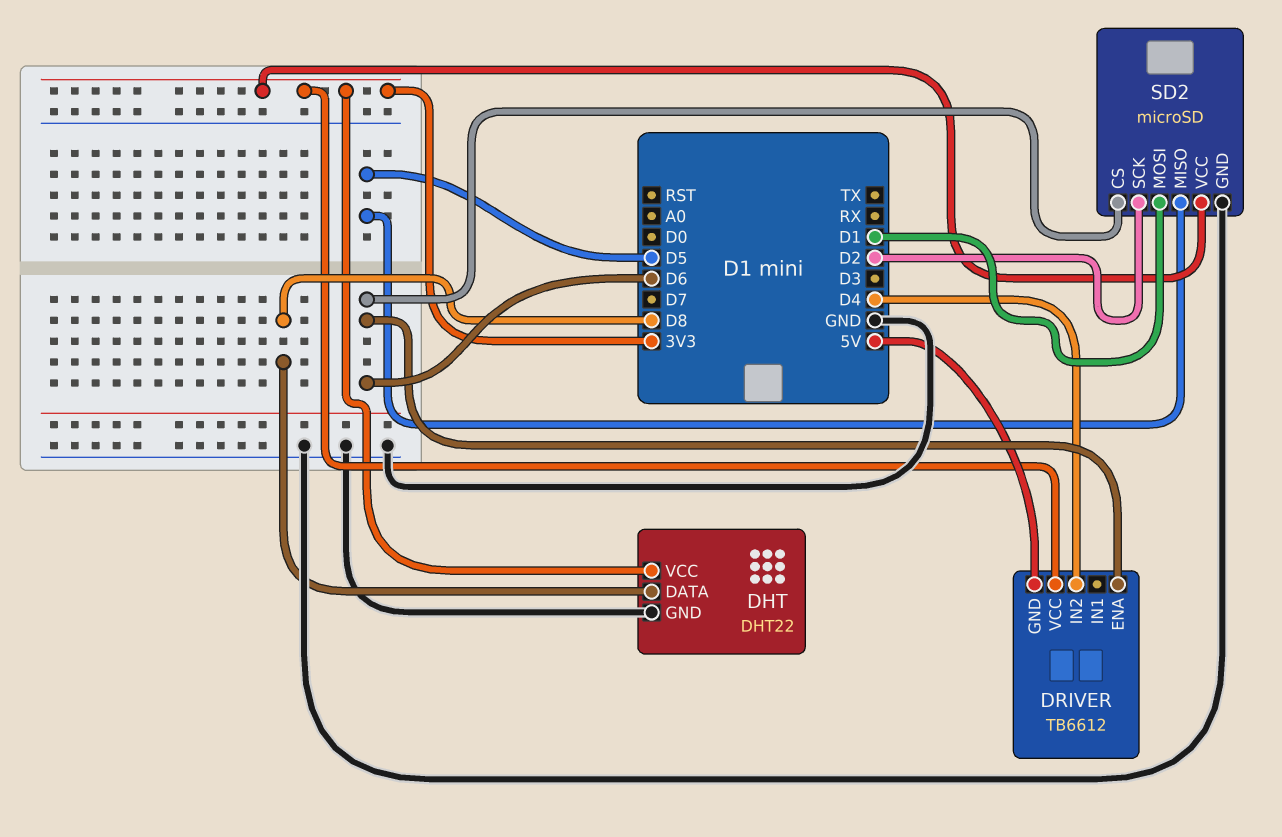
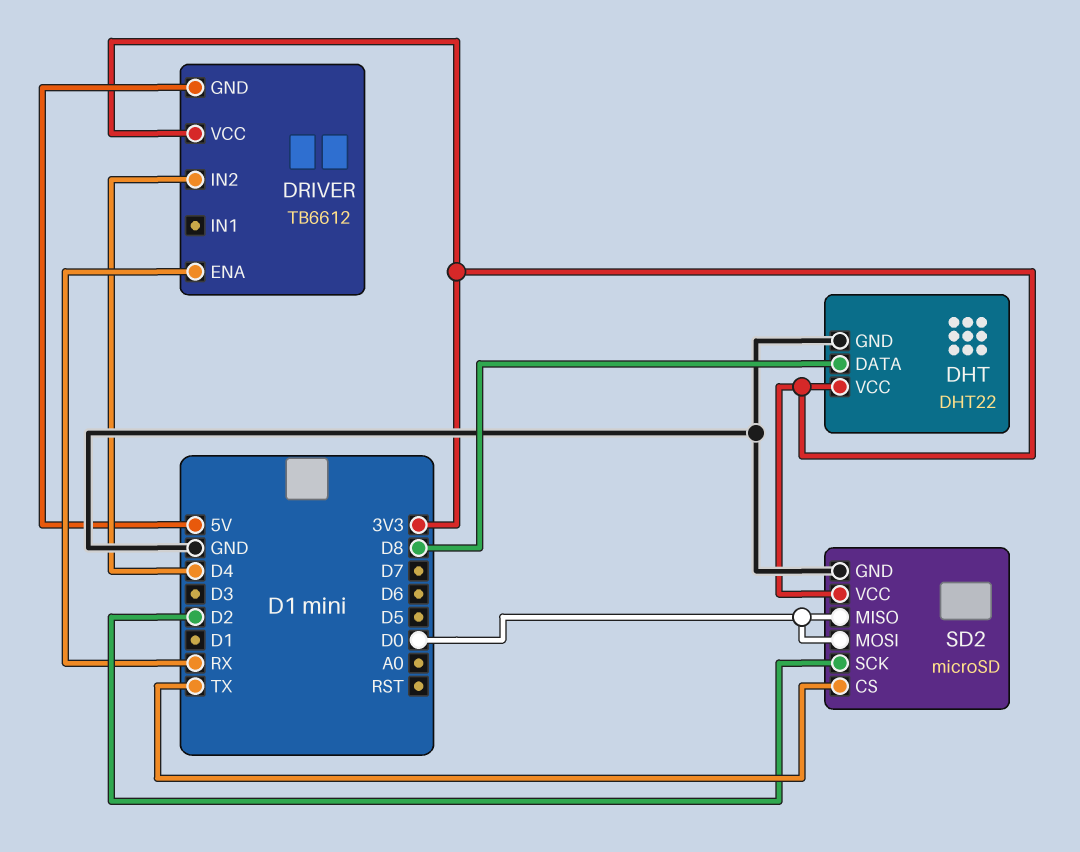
DRIVER pin ENA: D6 -> RX
SD2 pin CS: D6 -> TX
SD2 pin MISO: D5 -> D0
SD2 pin MOSI: D1 -> D0

